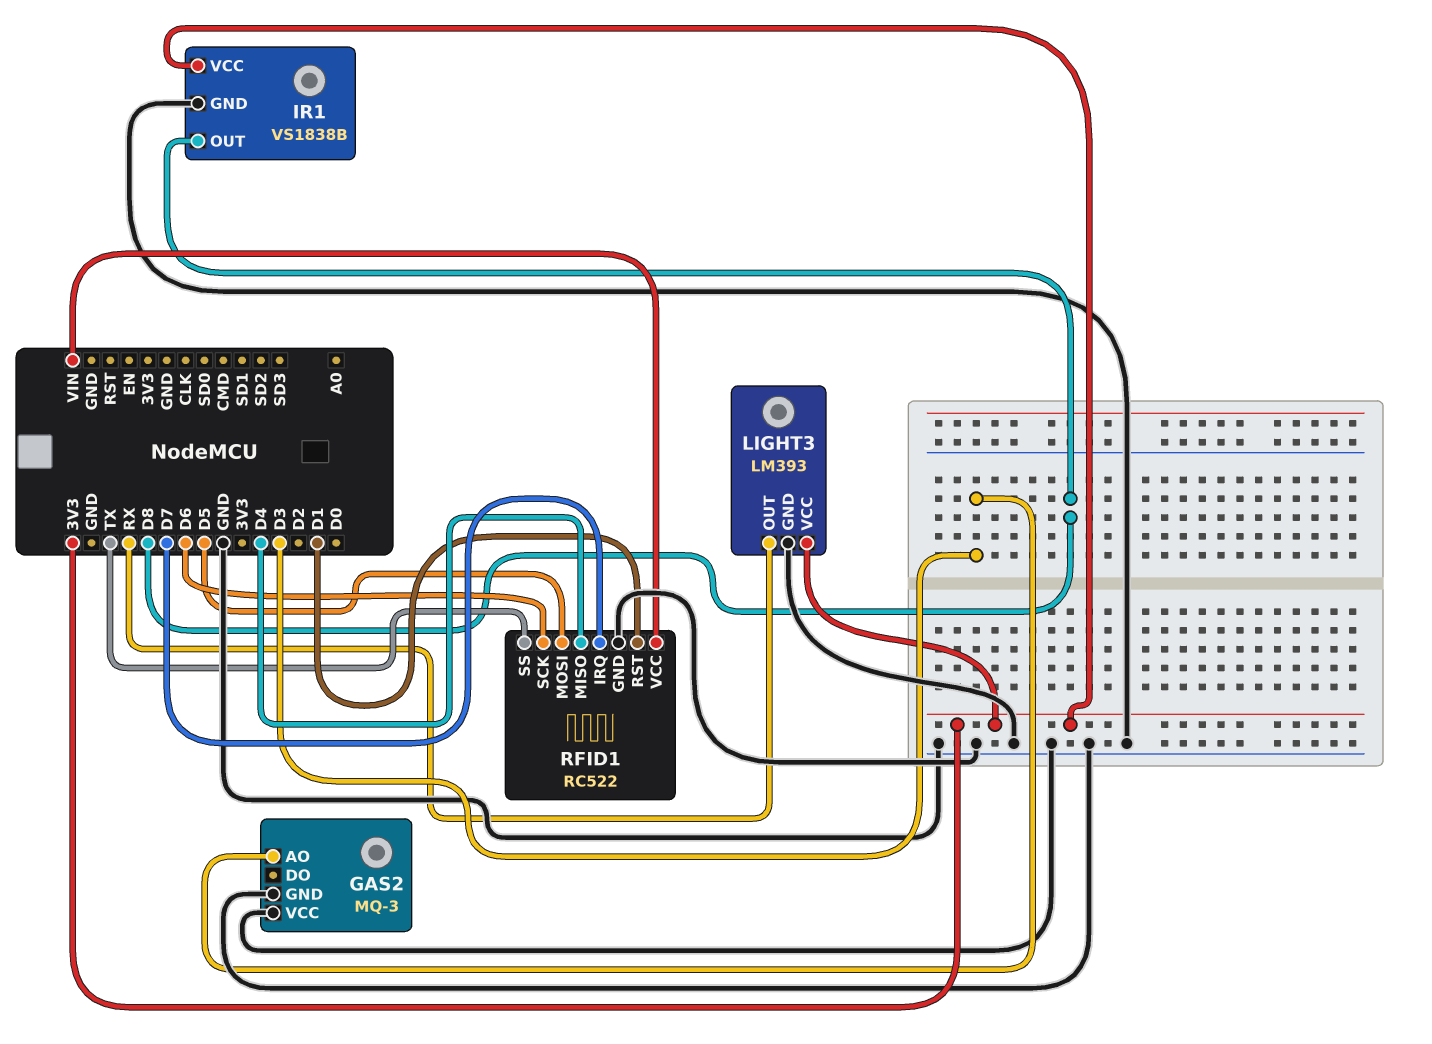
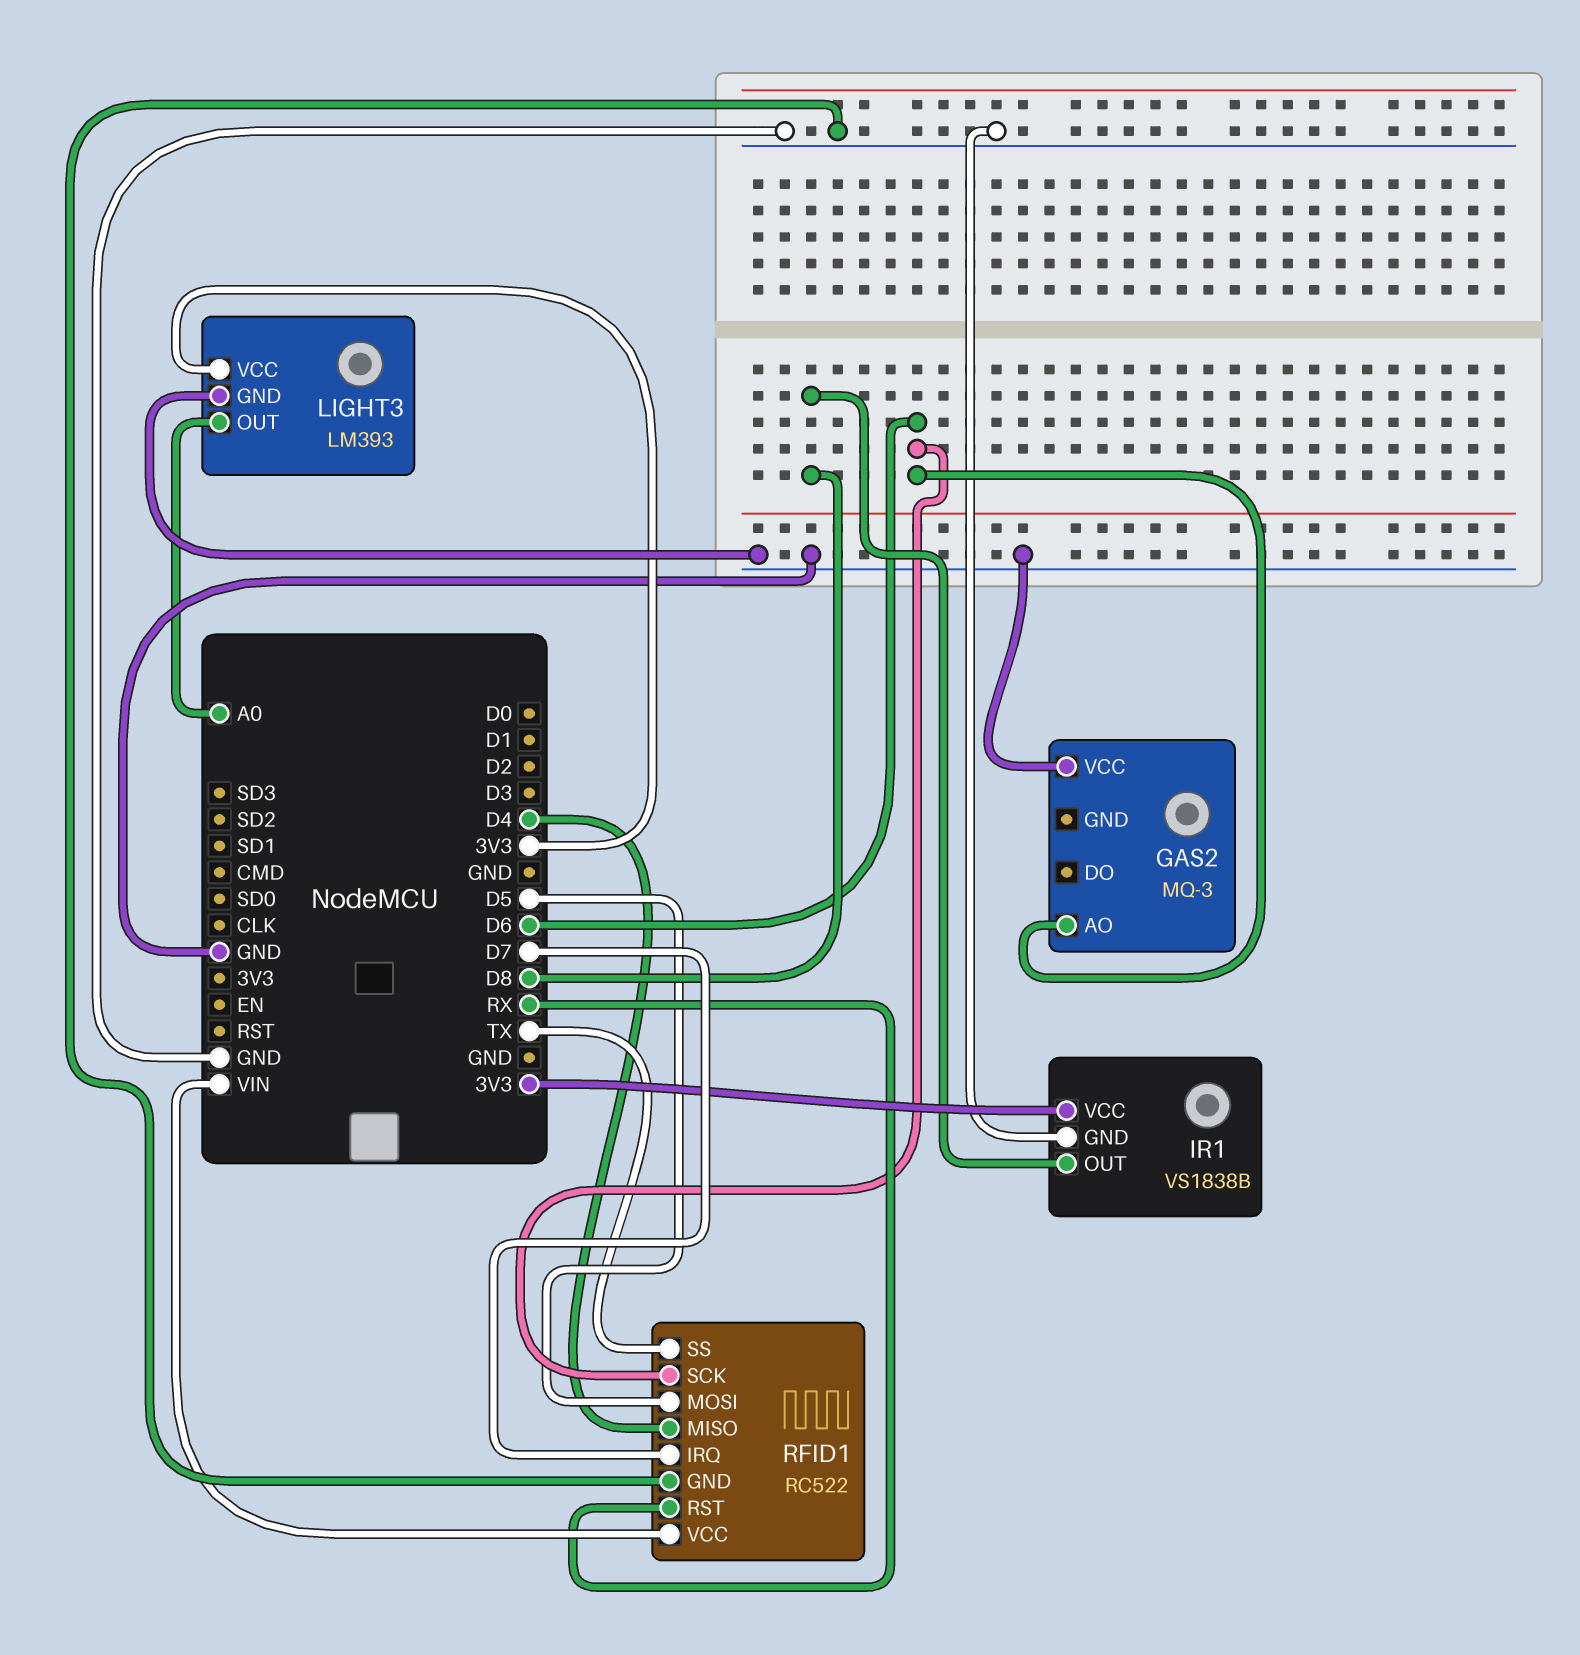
GAS2 pin AO: D3 -> D6
GAS2 pin GND: GND -> none
LIGHT3 pin OUT: RX -> A0
RFID1 pin RST: D1 -> RX

